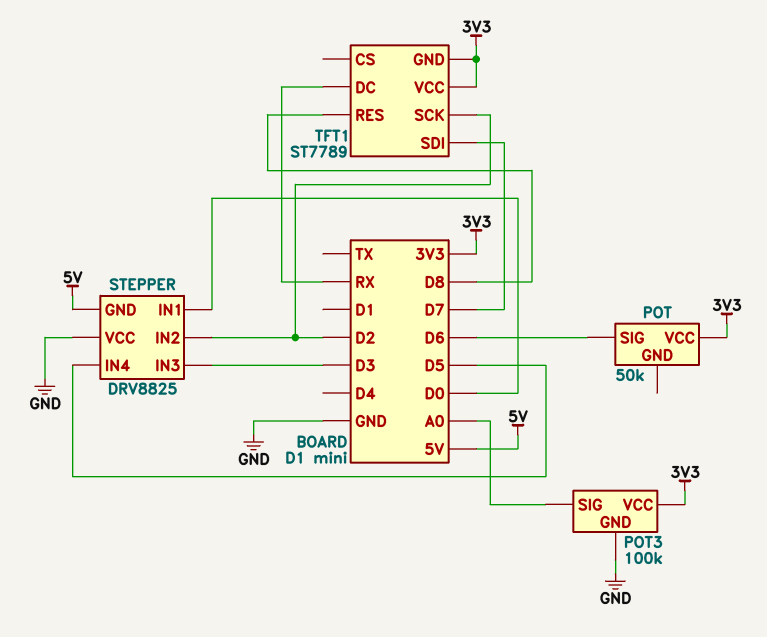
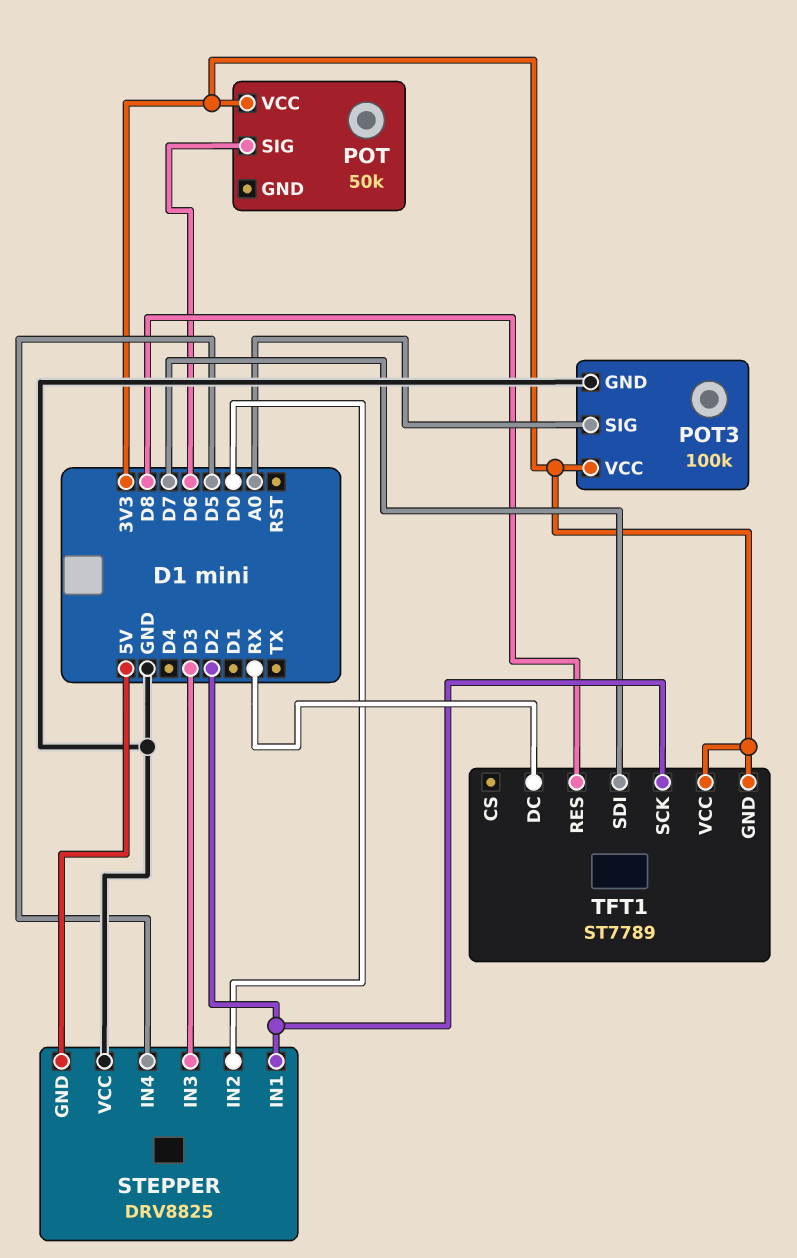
STEPPER pin IN1: D0 -> D2
STEPPER pin IN2: D2 -> D0

